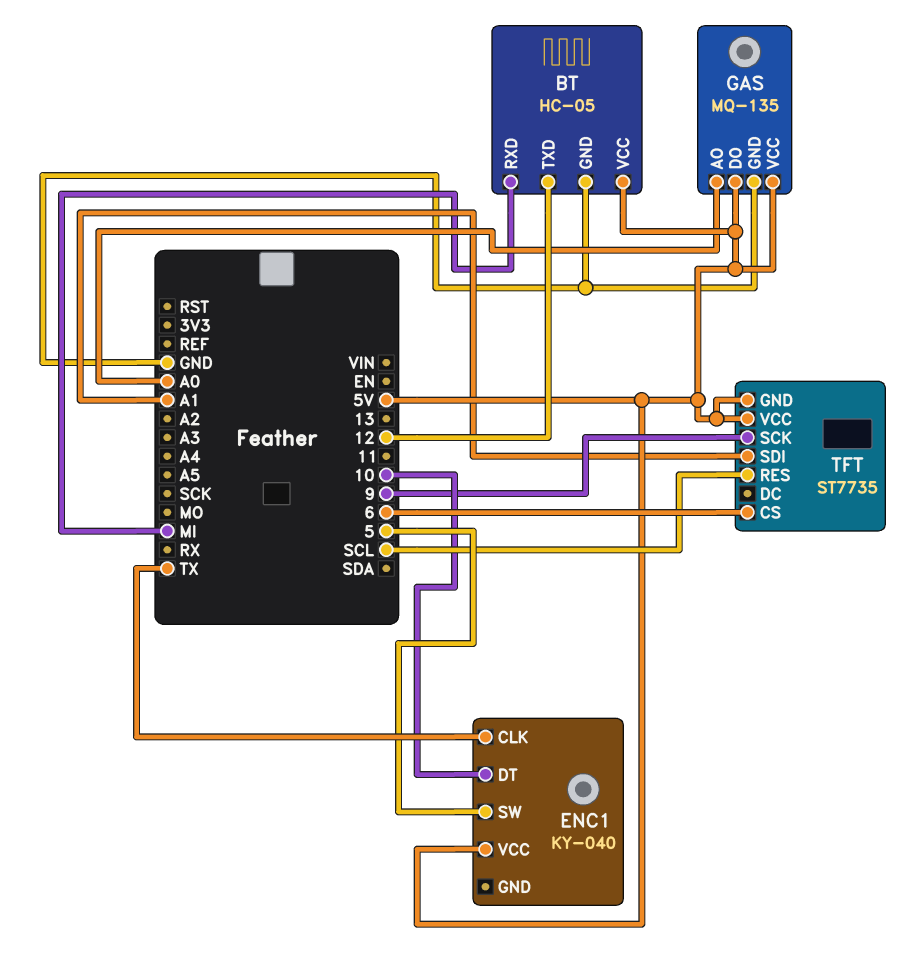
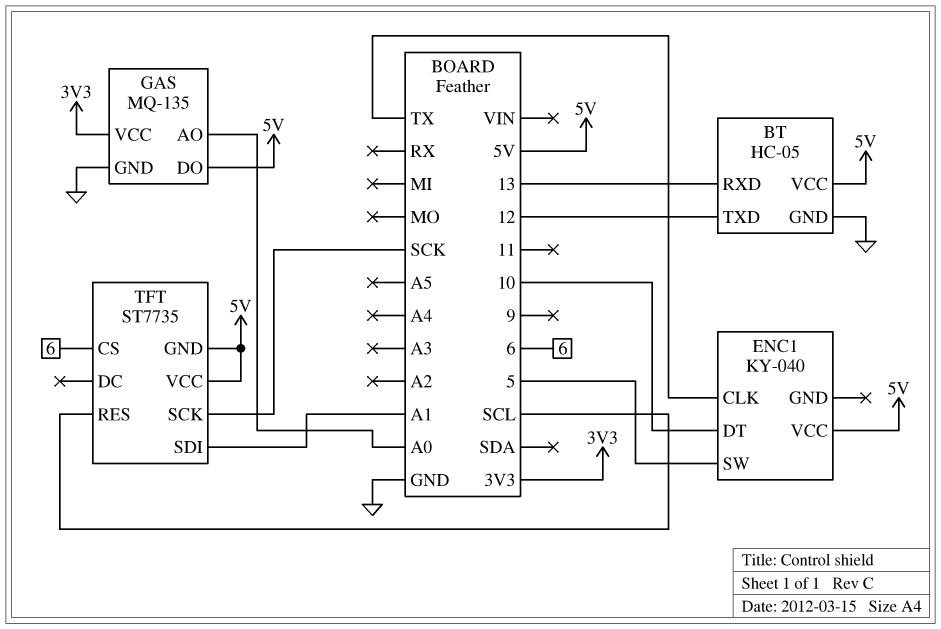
BT pin RXD: MI -> 13
GAS pin VCC: 5V -> 3V3
TFT pin SCK: 9 -> SCK

